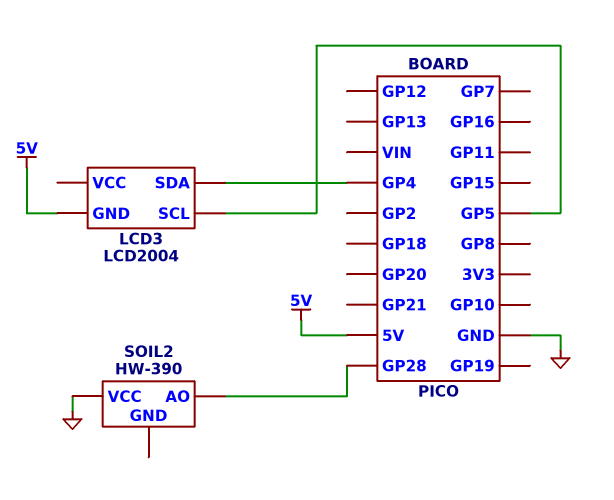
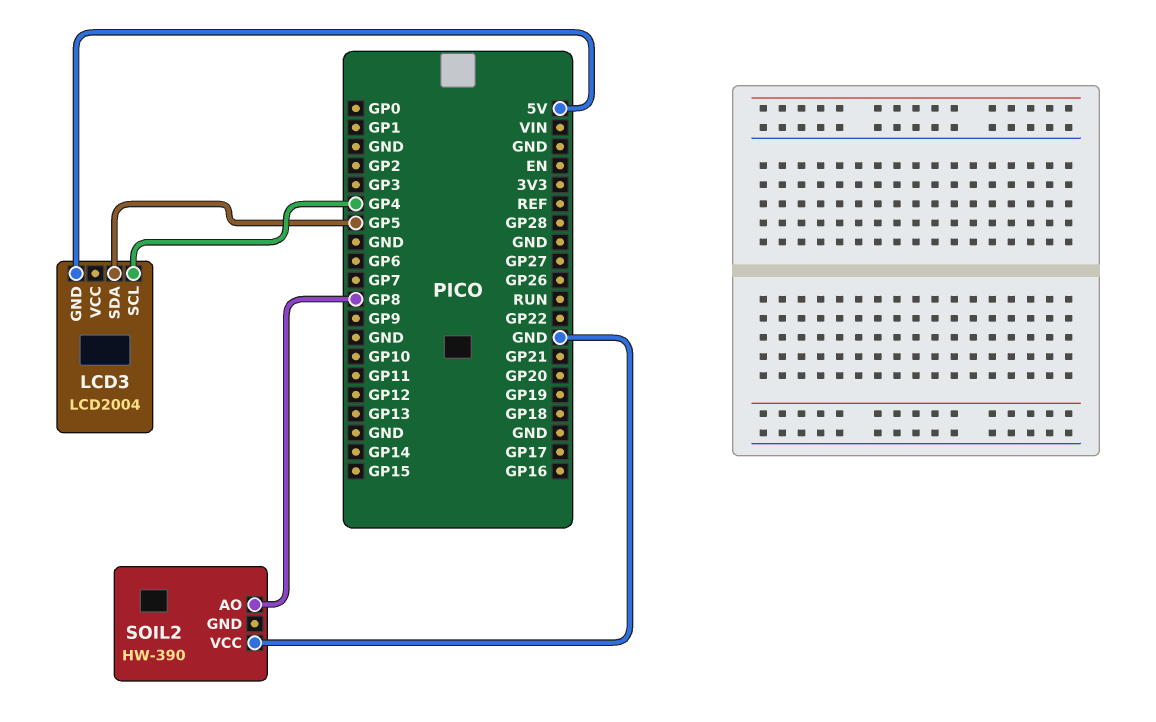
LCD3 pin SCL: GP5 -> GP4
LCD3 pin SDA: GP4 -> GP5
SOIL2 pin AO: GP28 -> GP8

